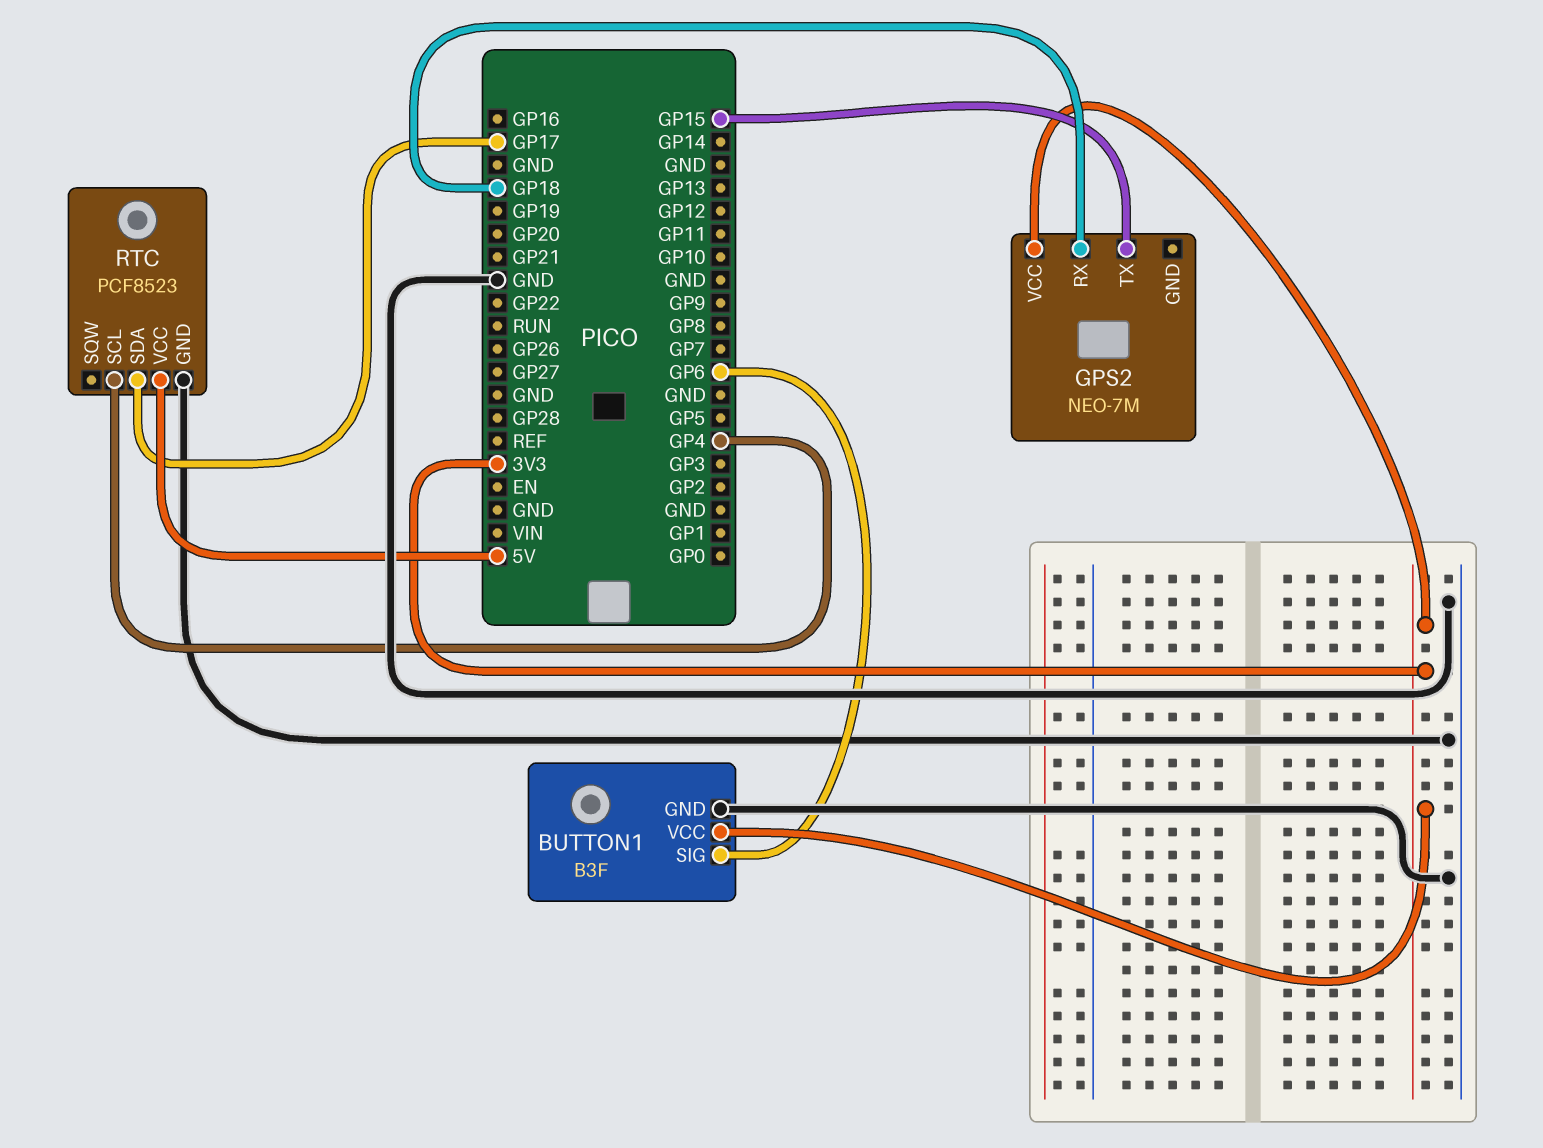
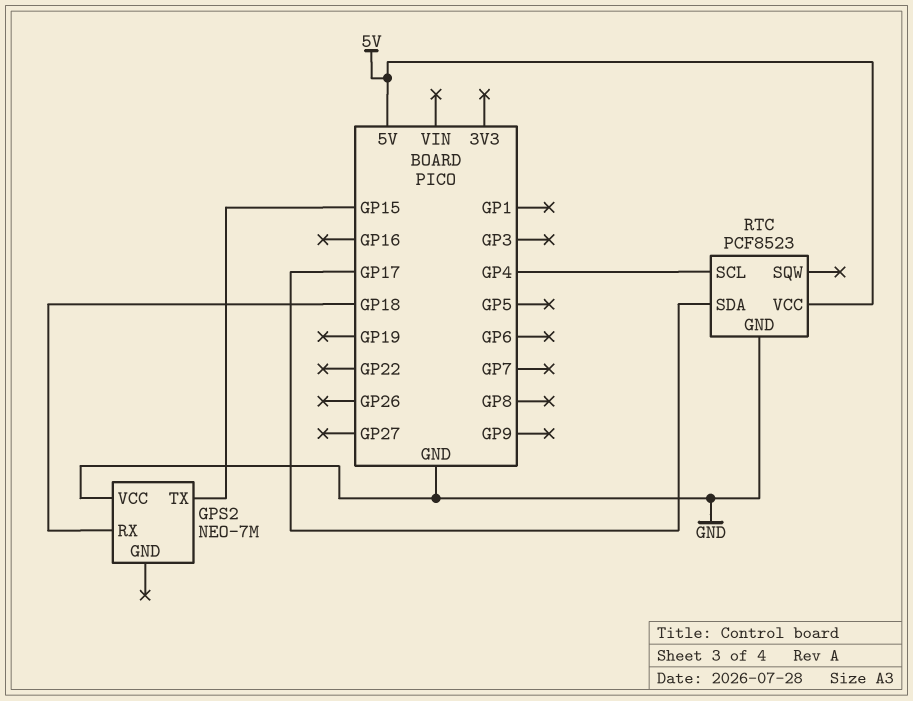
BUTTON1: B3F -> none
BUTTON1 pin GND: GND -> none
BUTTON1 pin SIG: GP6 -> none
BUTTON1 pin VCC: 3V3 -> none
GPS2 pin VCC: 3V3 -> GND

